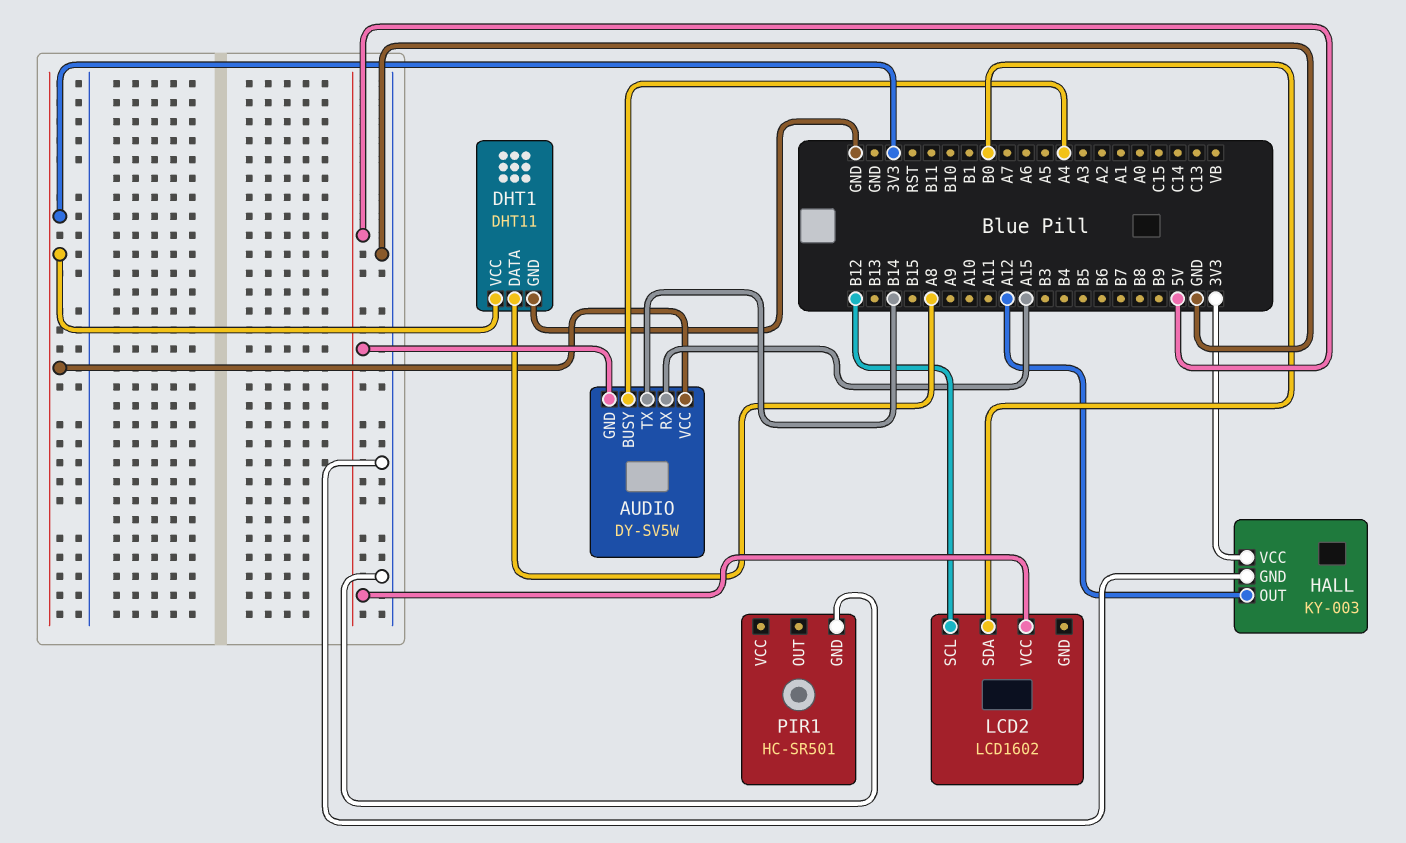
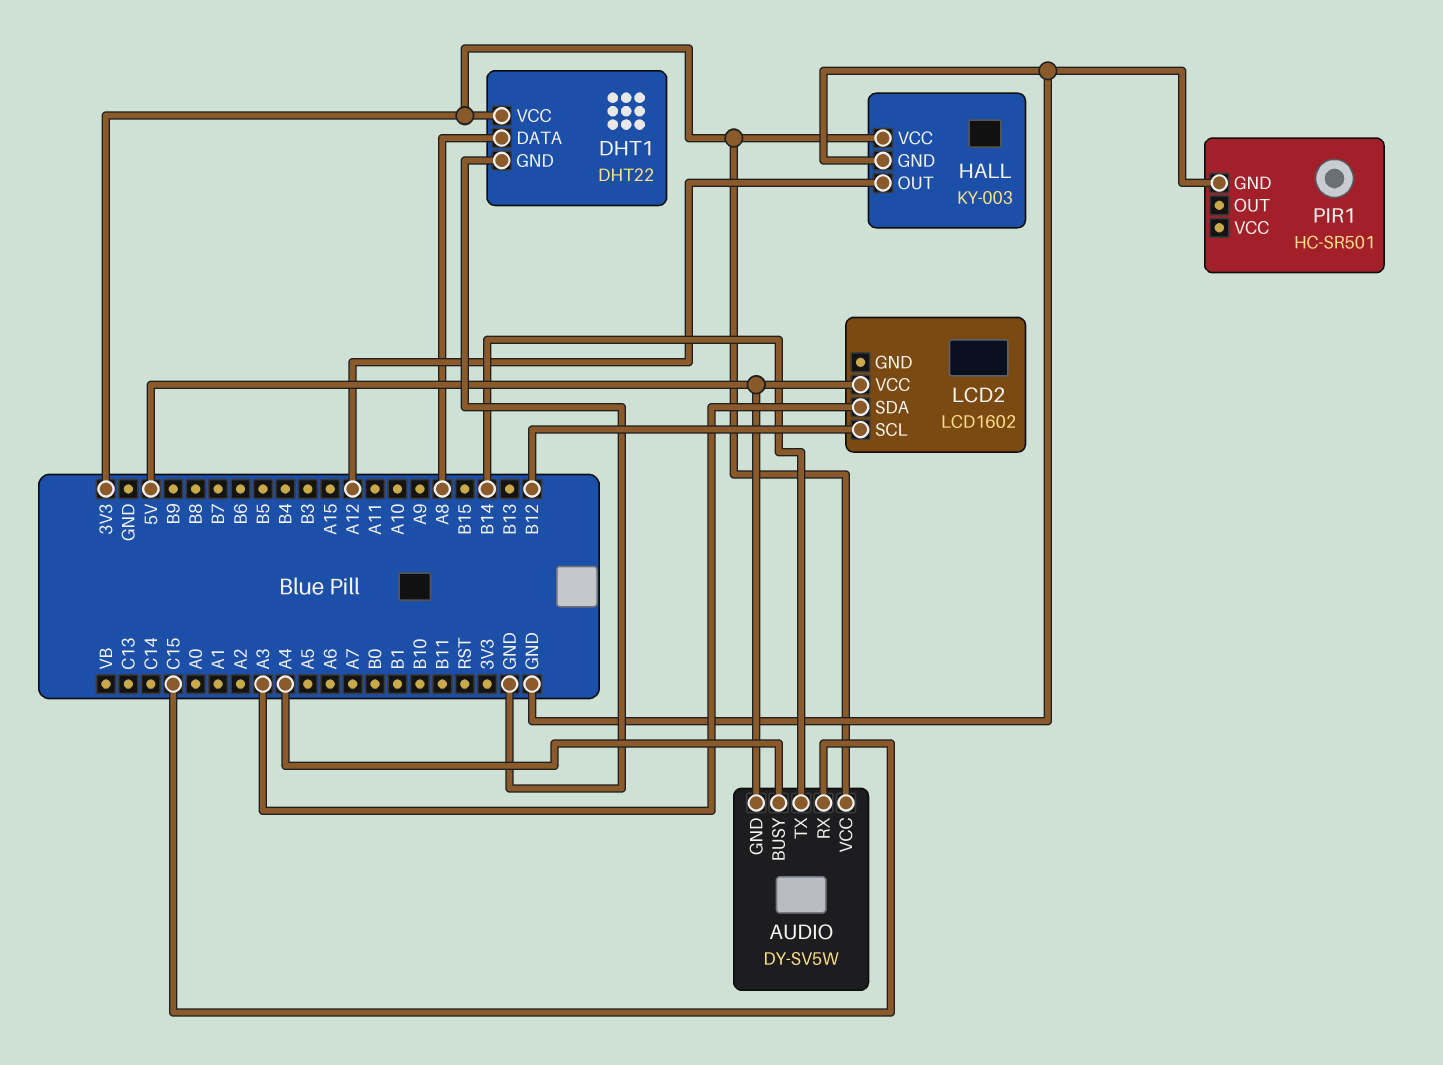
AUDIO pin RX: A15 -> C15
DHT1: DHT11 -> DHT22
LCD2 pin SDA: B0 -> A3

